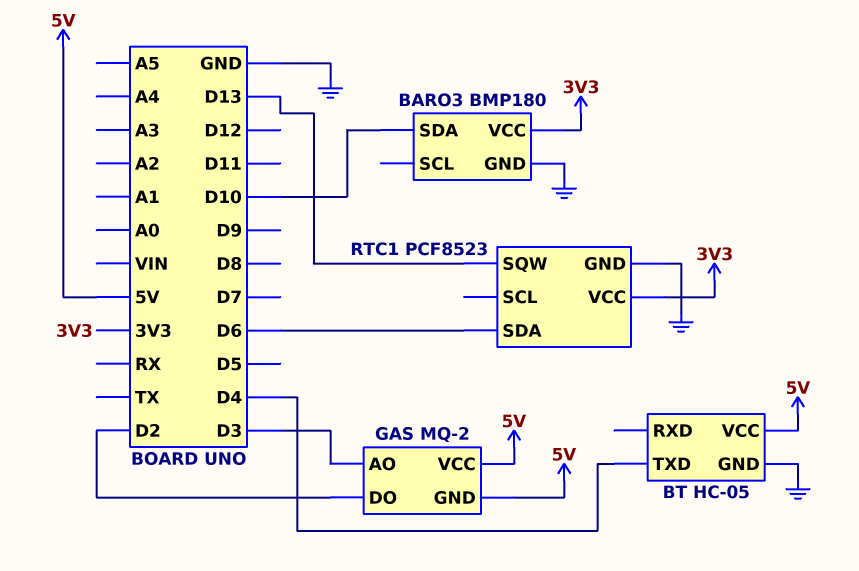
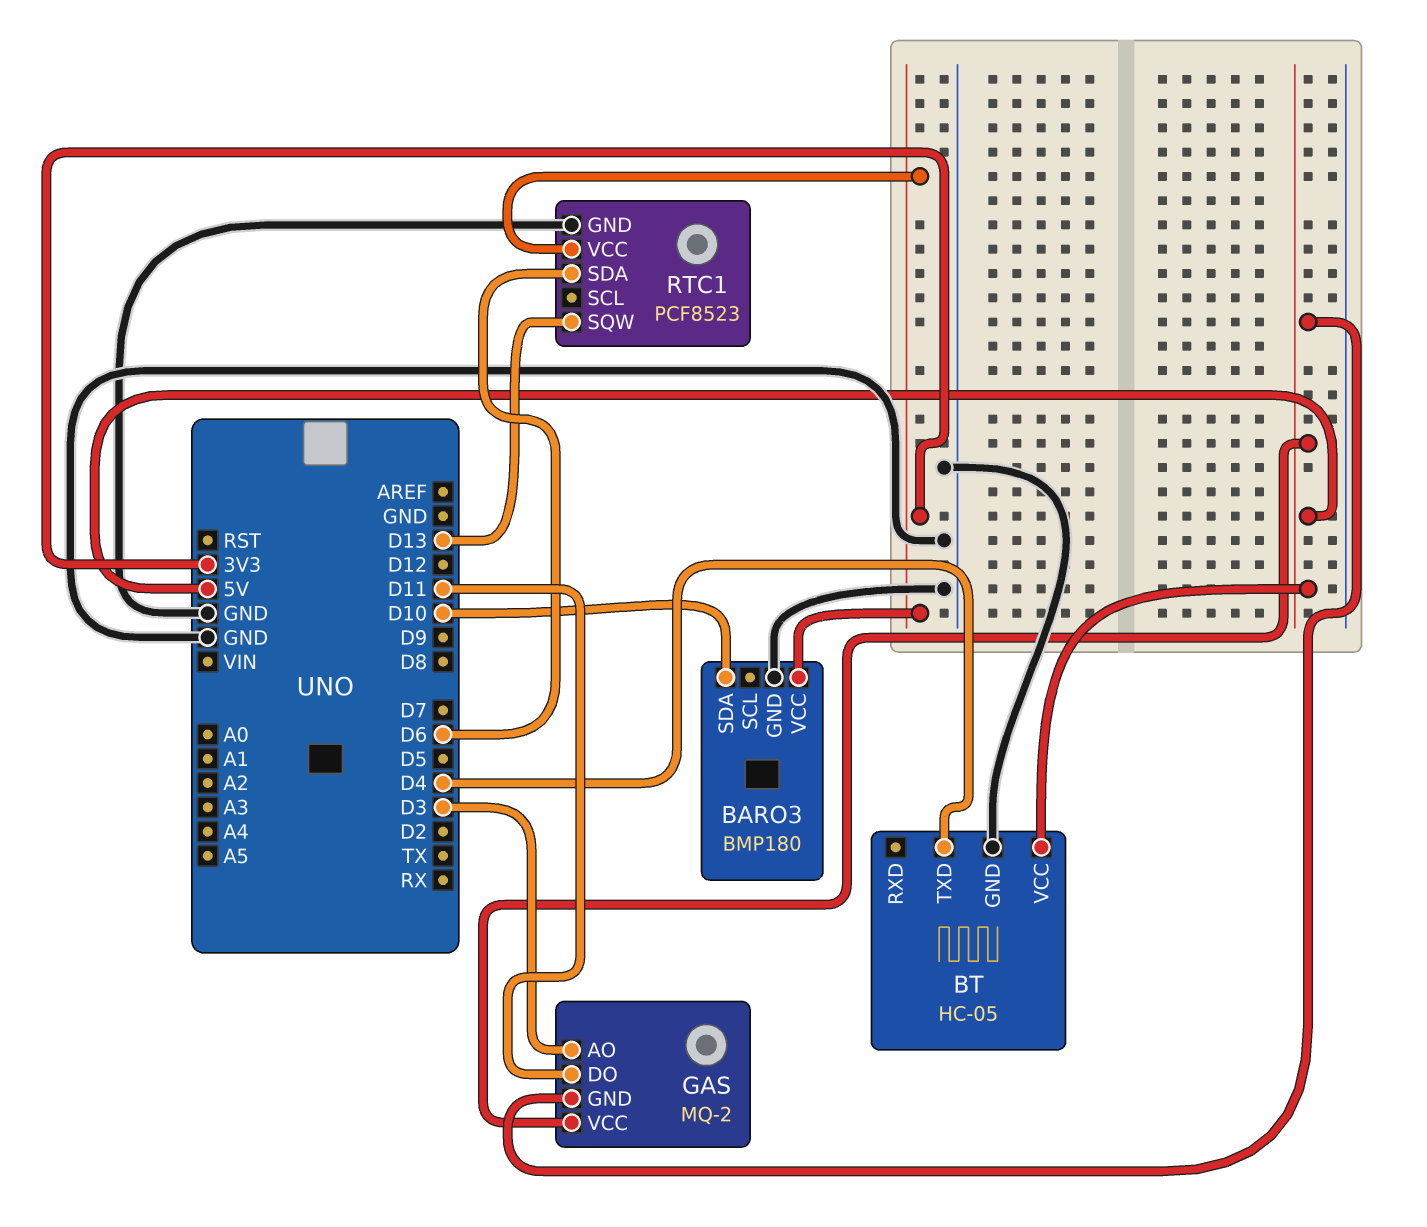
GAS pin DO: D2 -> D11

